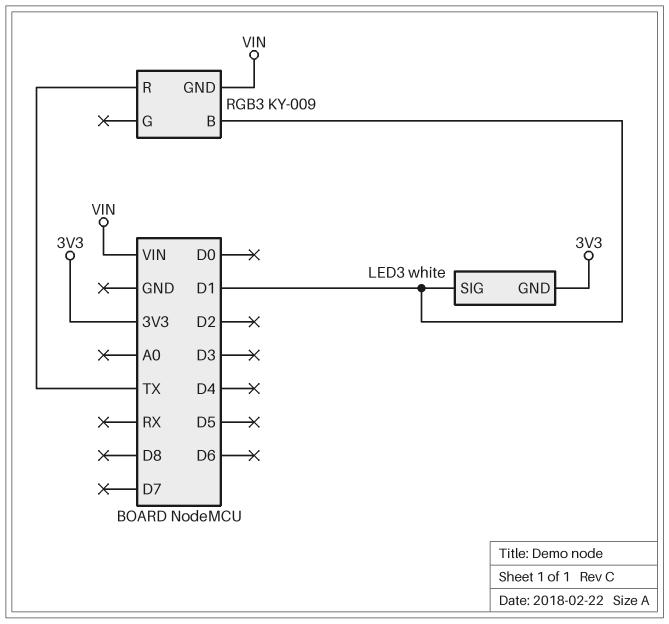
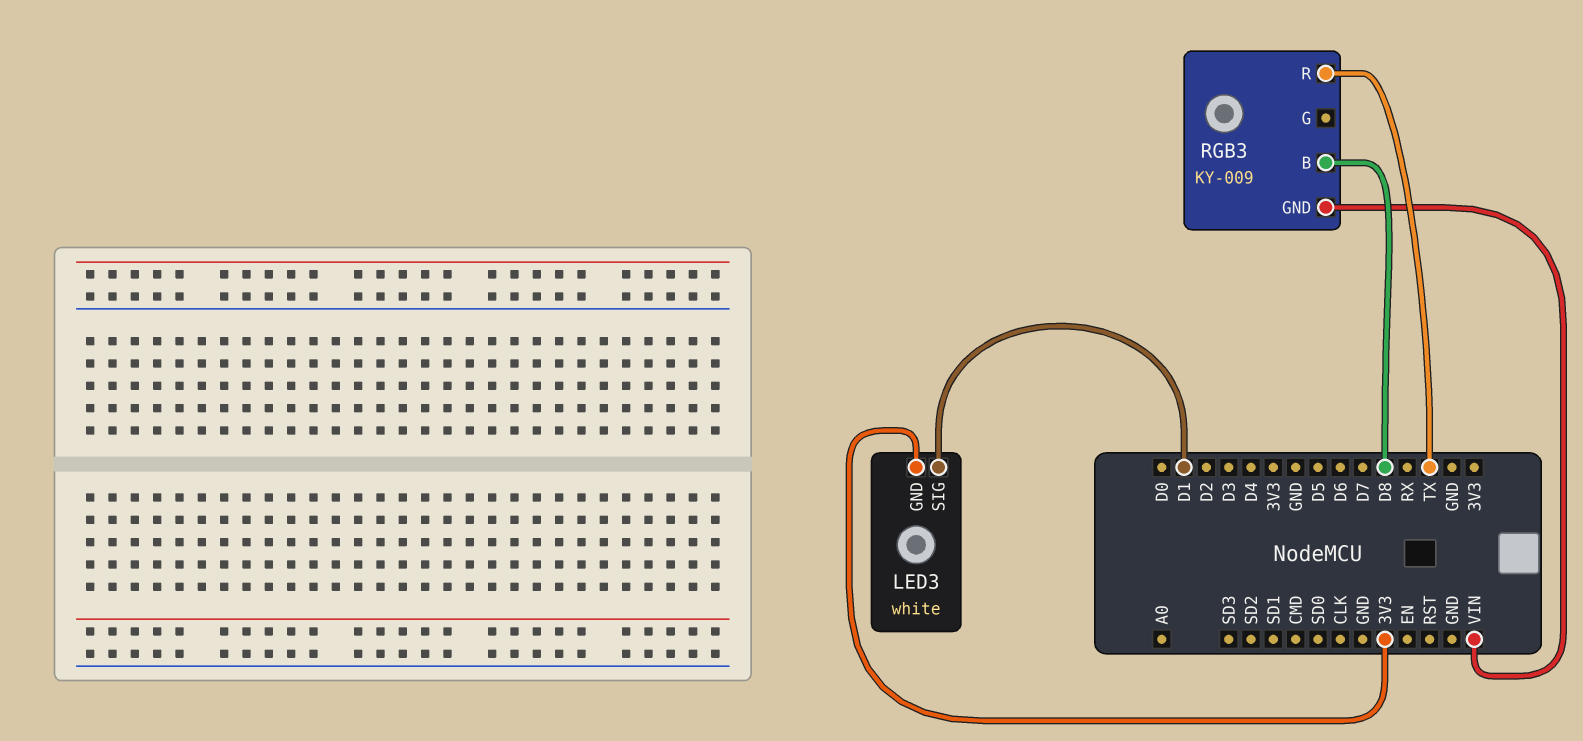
RGB3 pin B: D1 -> D8

